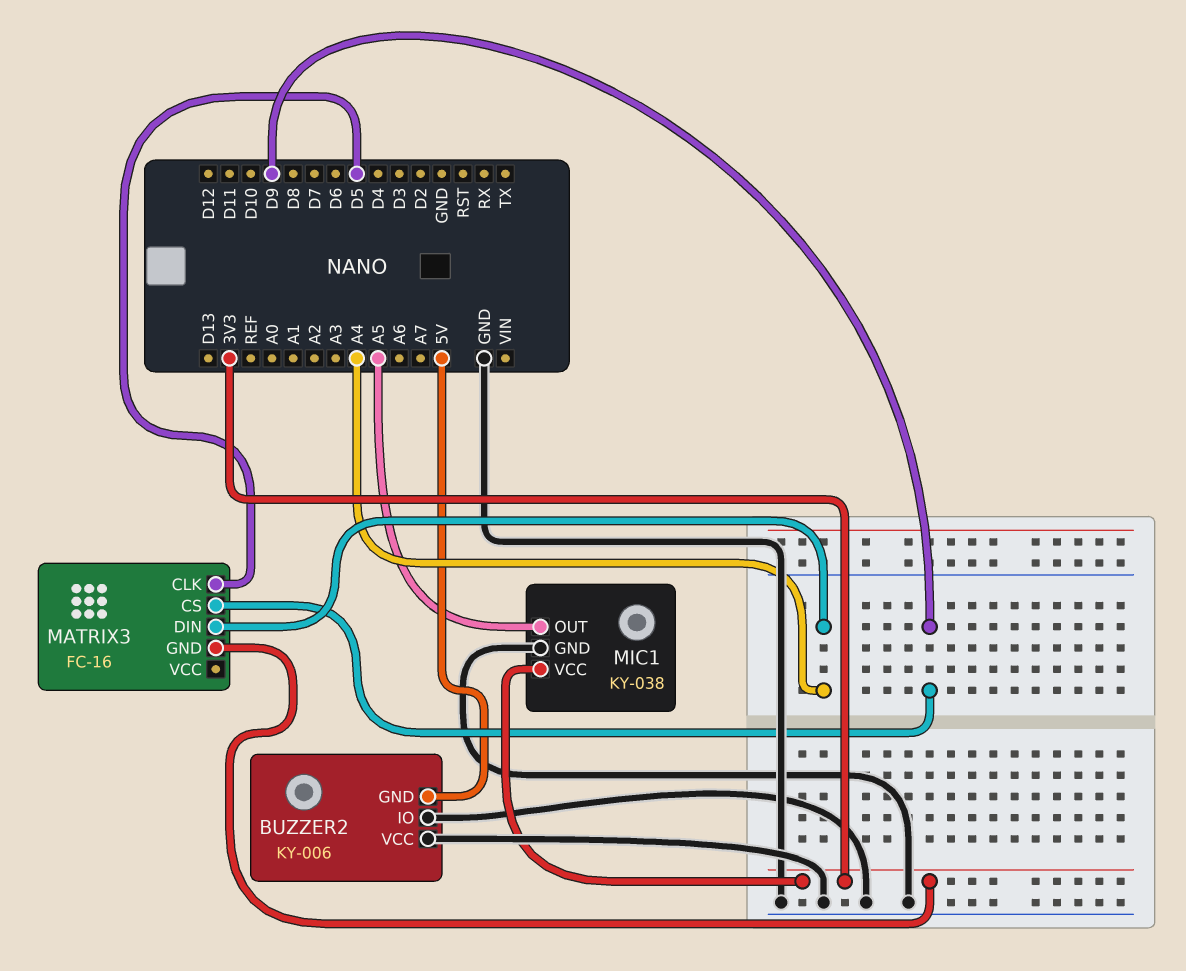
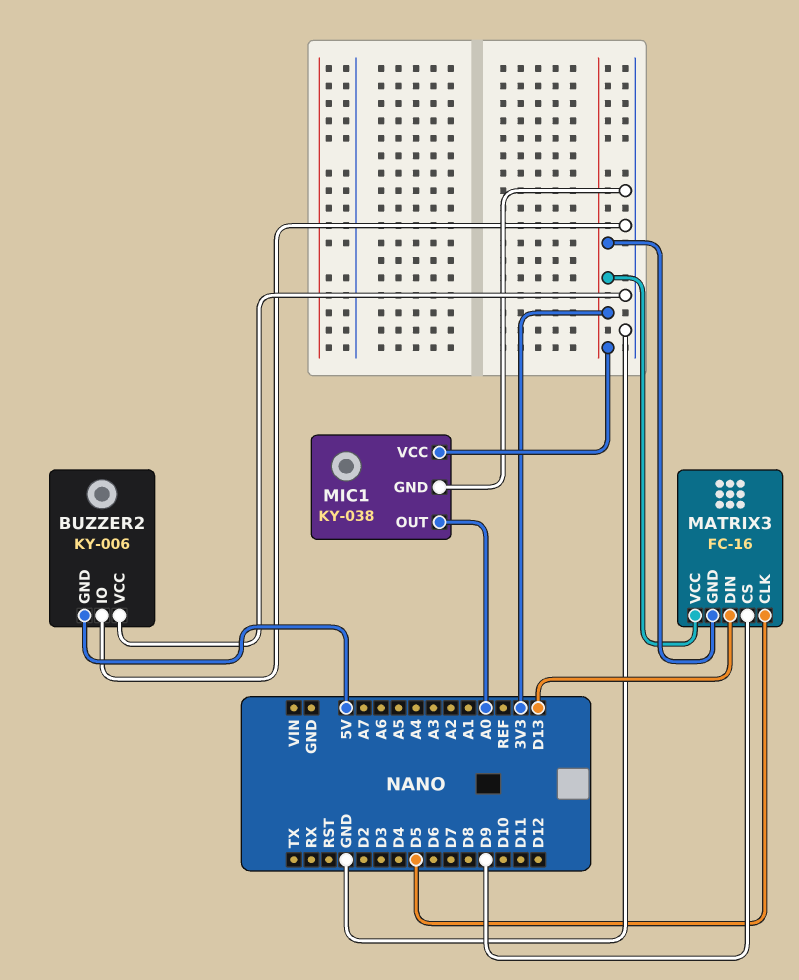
MATRIX3 pin DIN: A4 -> D13
MATRIX3 pin VCC: none -> 3V3
MIC1 pin OUT: A5 -> A0

